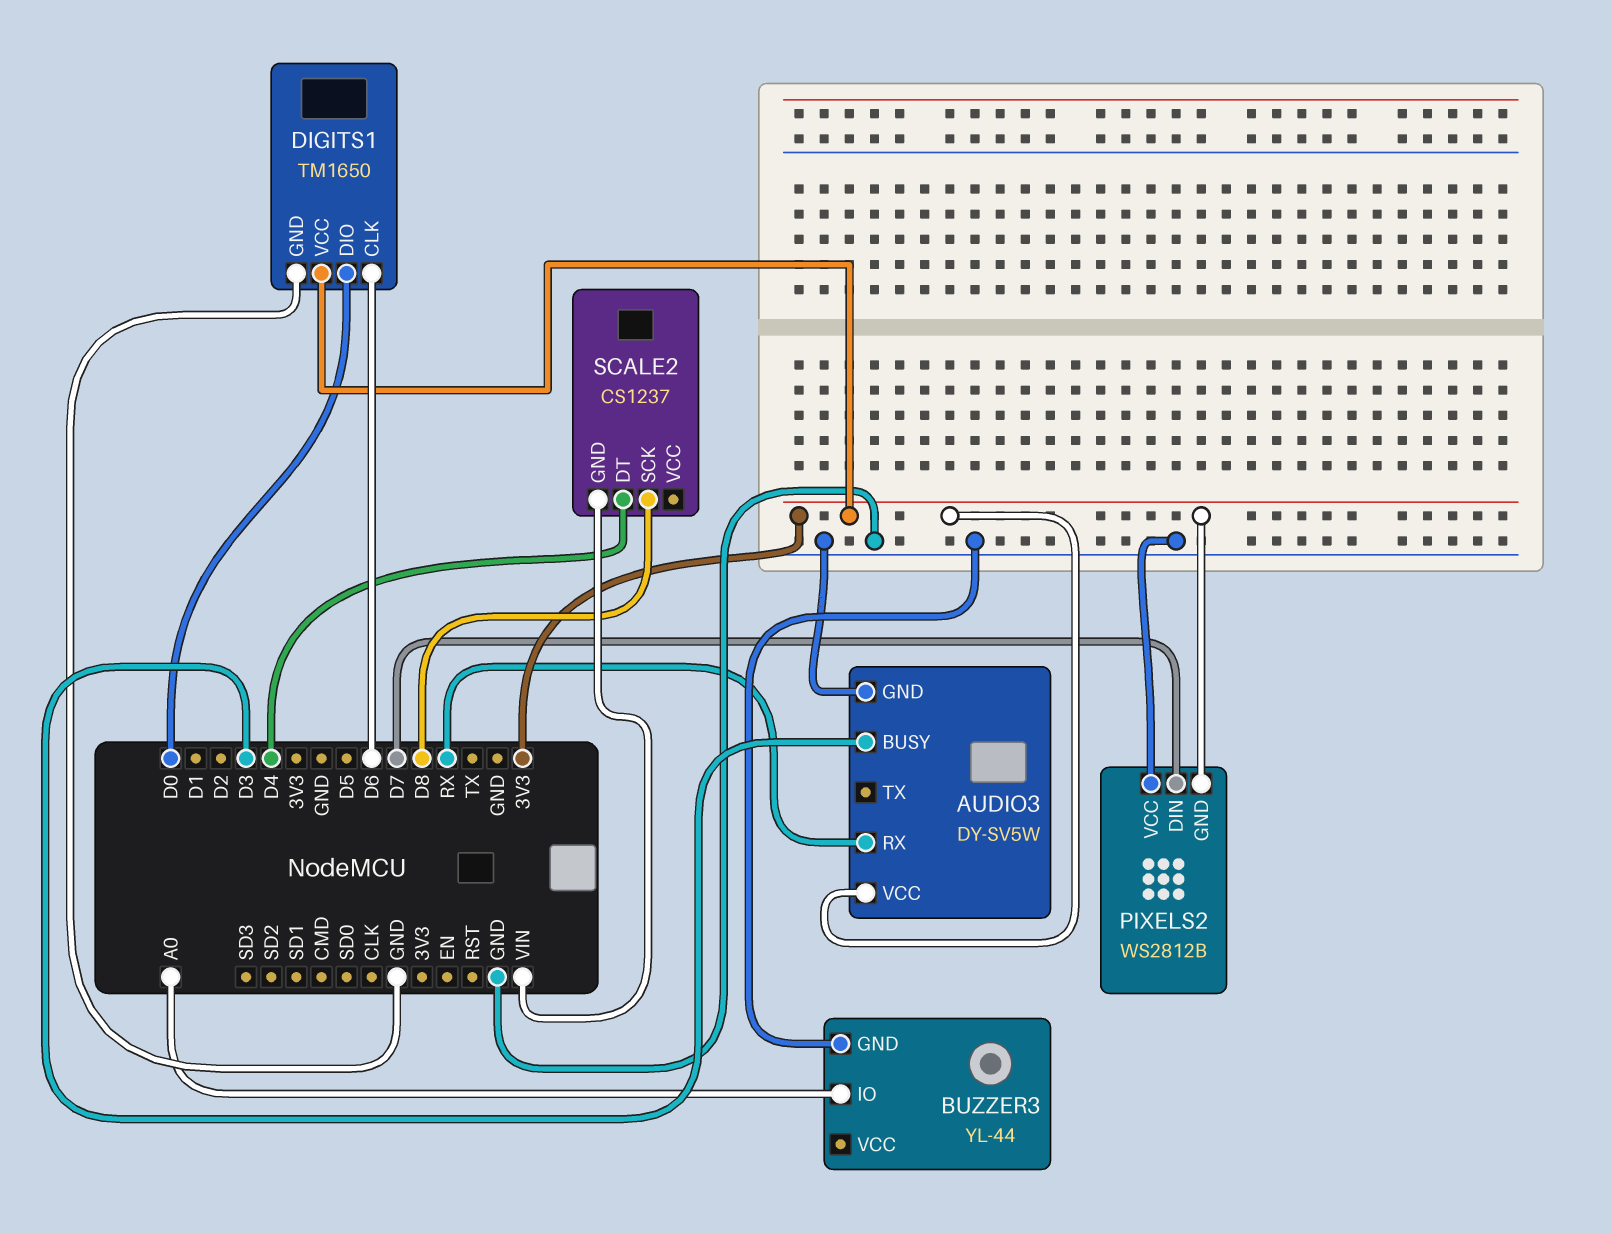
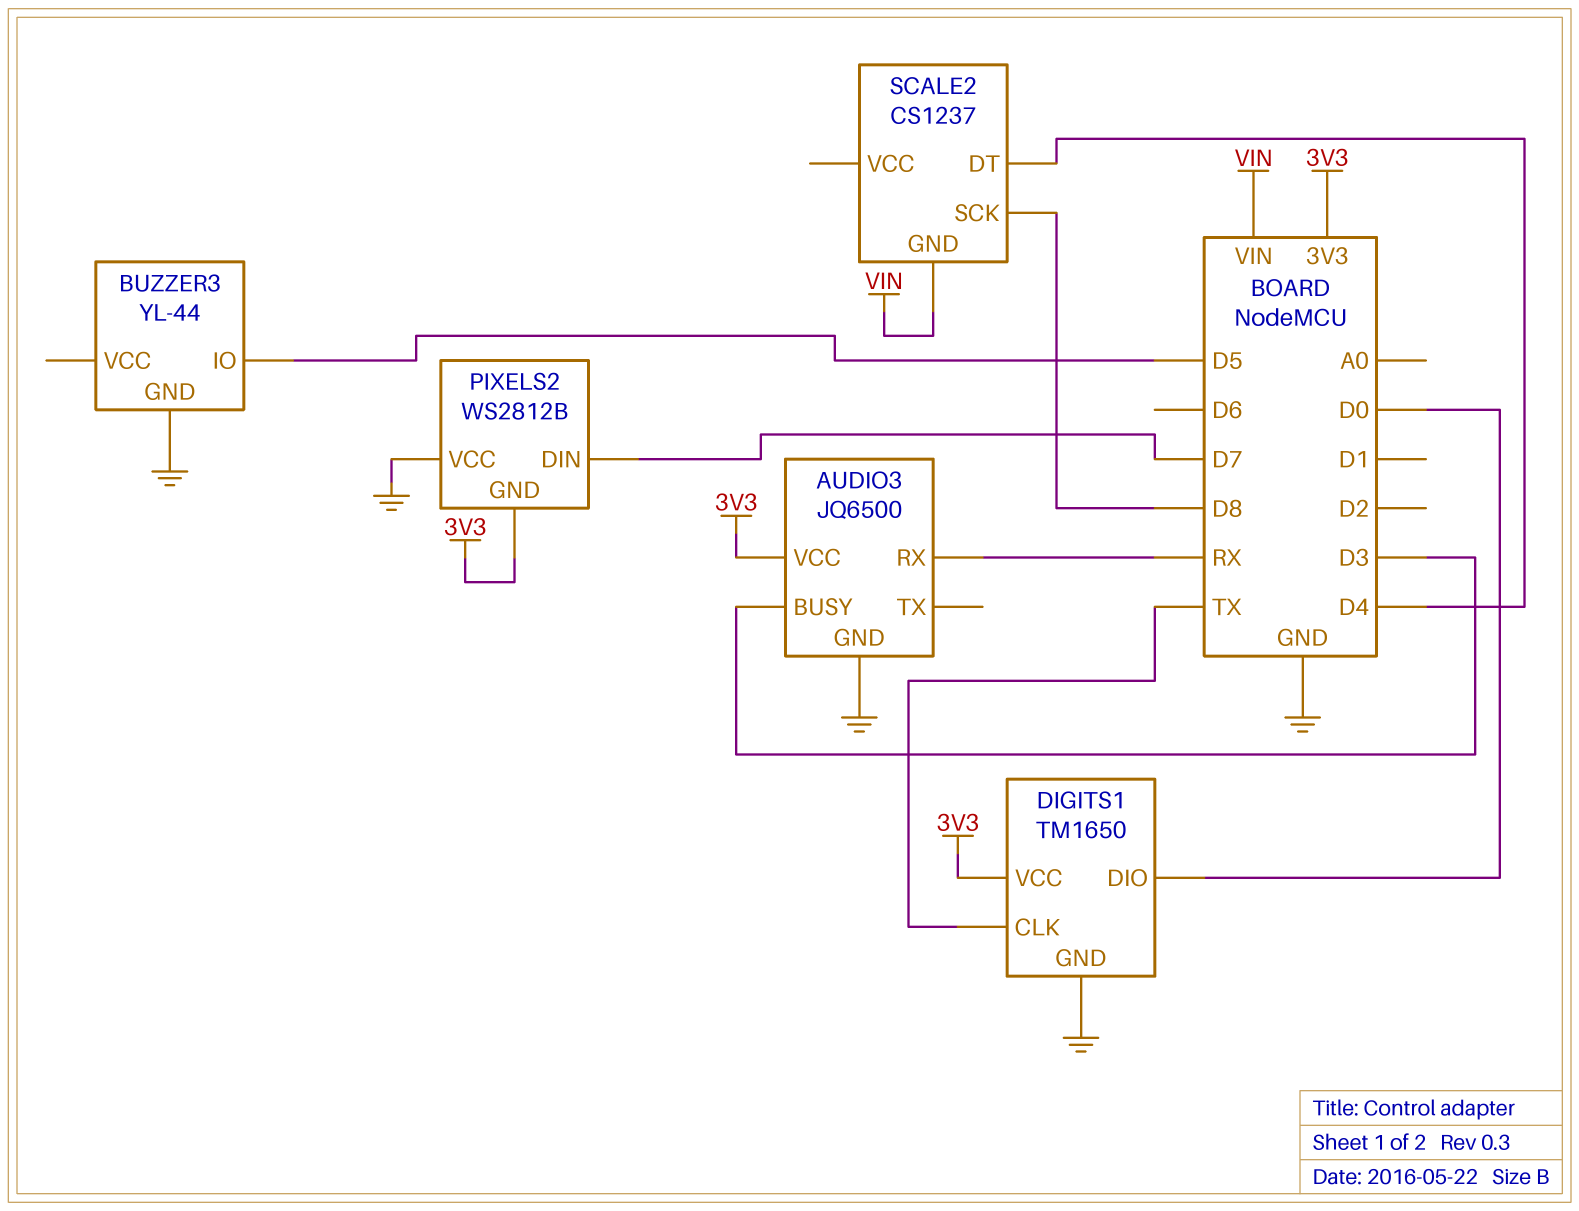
AUDIO3: DY-SV5W -> JQ6500
BUZZER3 pin IO: A0 -> D5
DIGITS1 pin CLK: D6 -> TX

